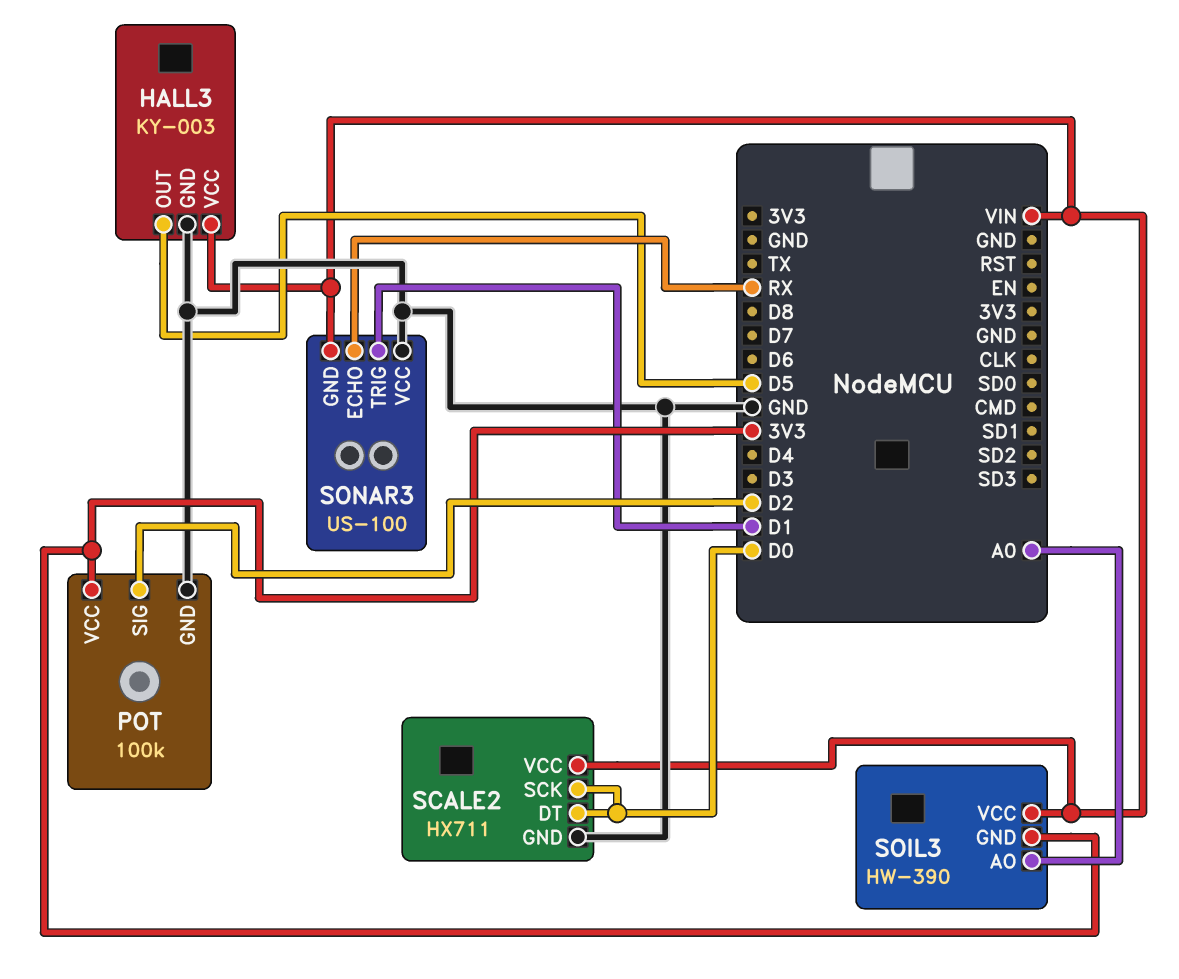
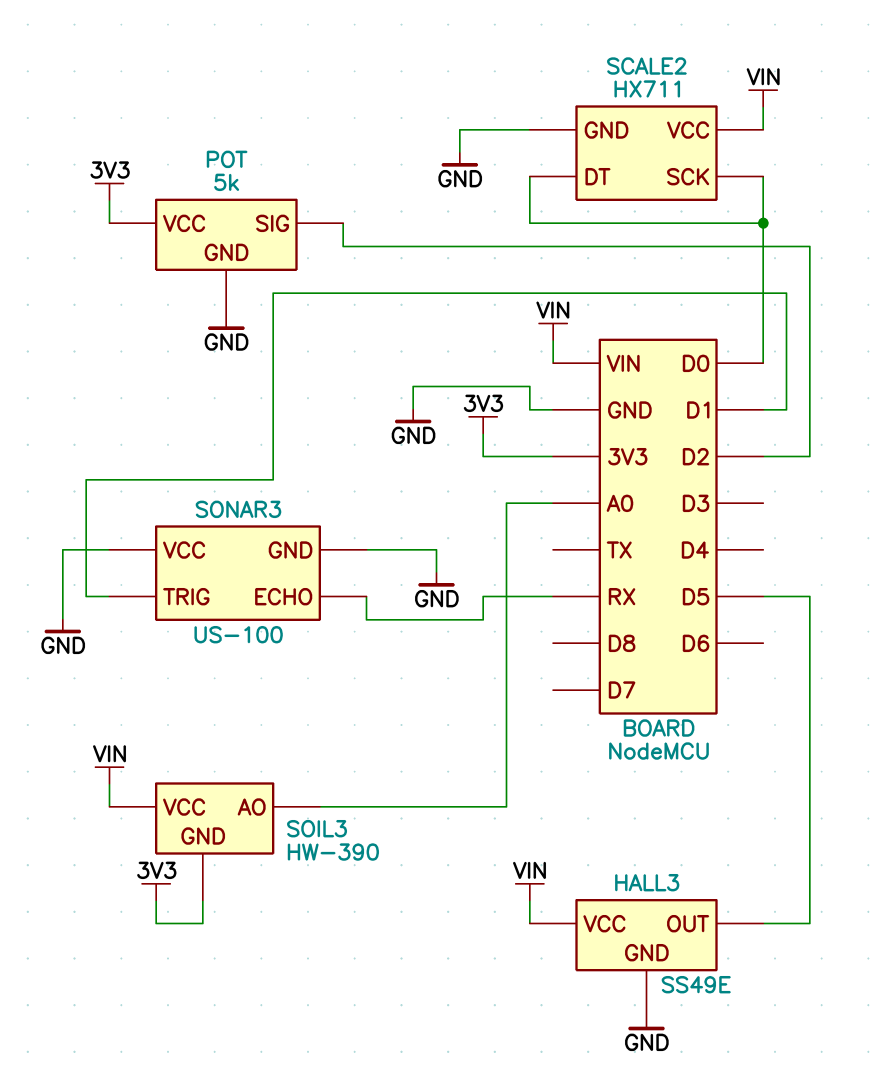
HALL3: KY-003 -> SS49E
POT: 100k -> 5k
SONAR3 pin GND: VIN -> GND

